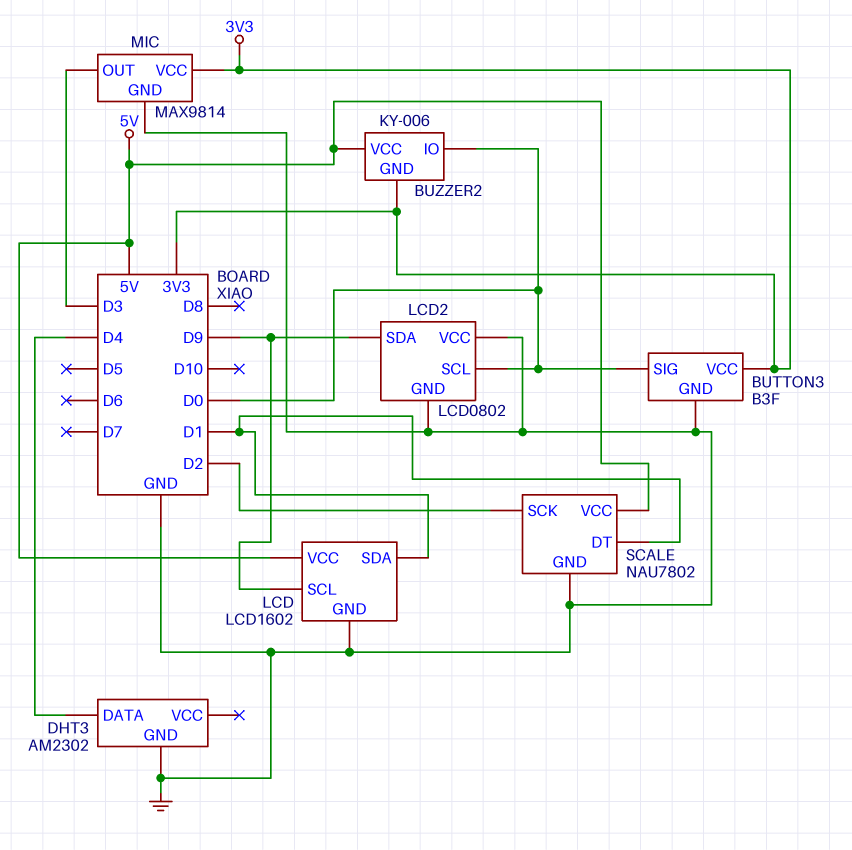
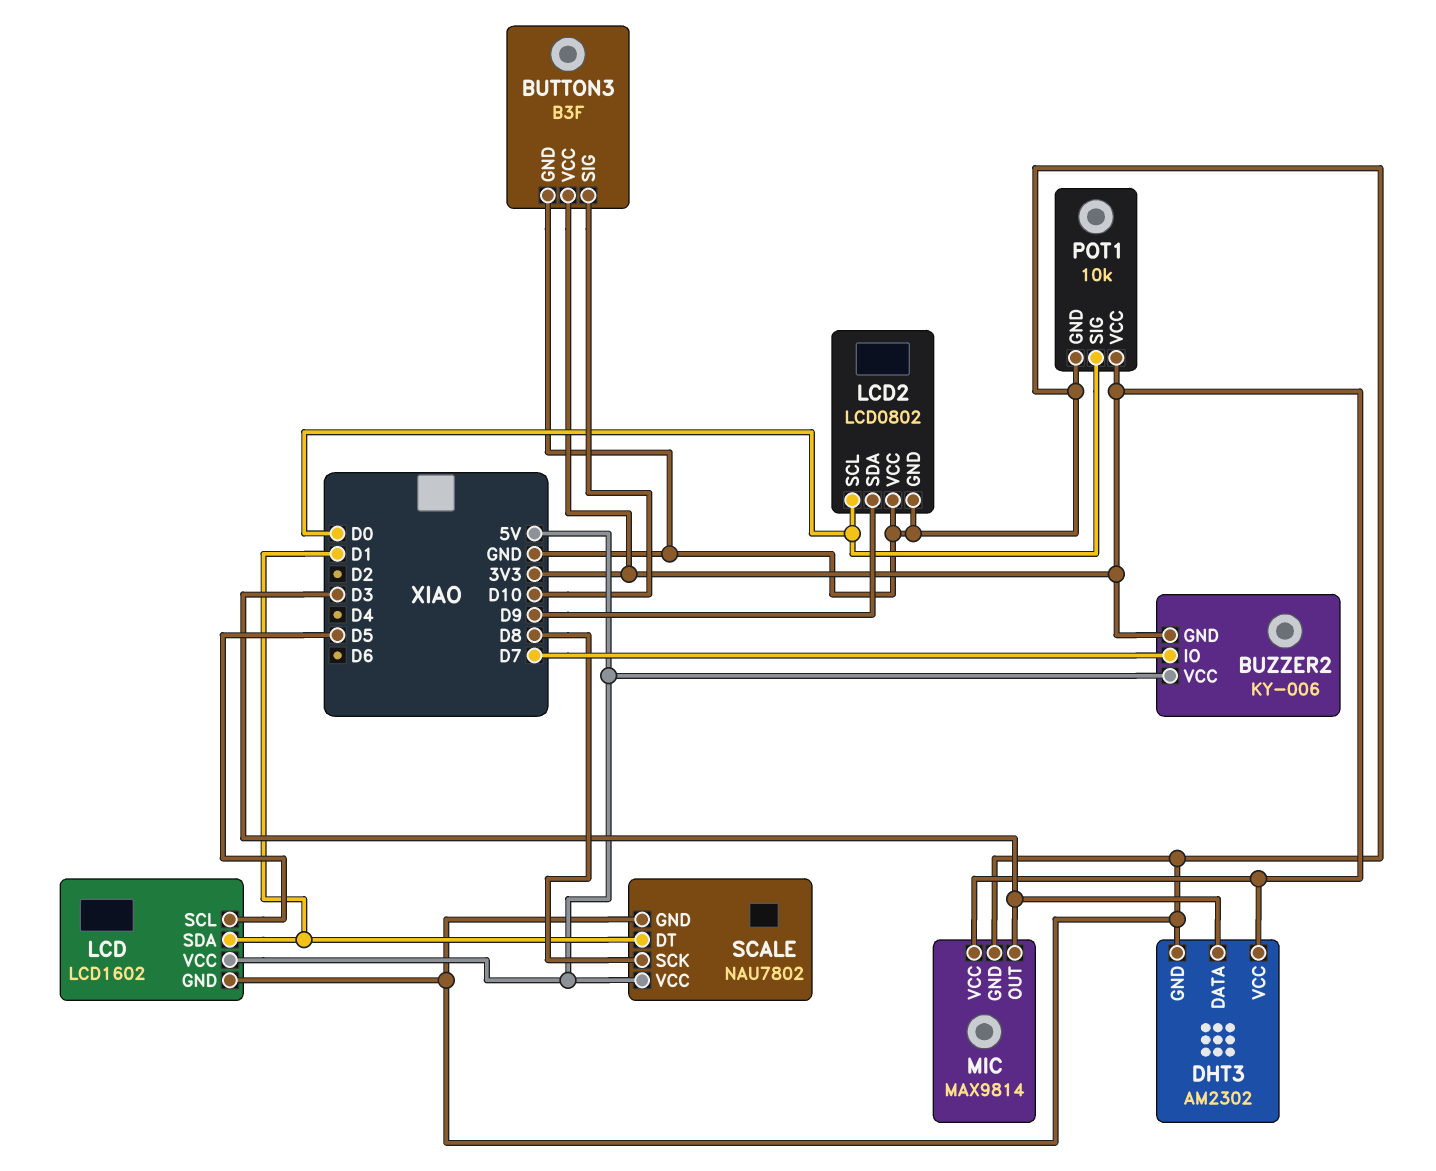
BUTTON3 pin SIG: D0 -> D10
BUZZER2 pin IO: D0 -> D7
DHT3 pin DATA: D4 -> D3
DHT3 pin VCC: none -> 3V3
LCD pin SCL: D9 -> D5
POT1: none -> 10k
POT1 pin GND: none -> GND
POT1 pin SIG: none -> D0
POT1 pin VCC: none -> 3V3
SCALE pin SCK: D2 -> D8

